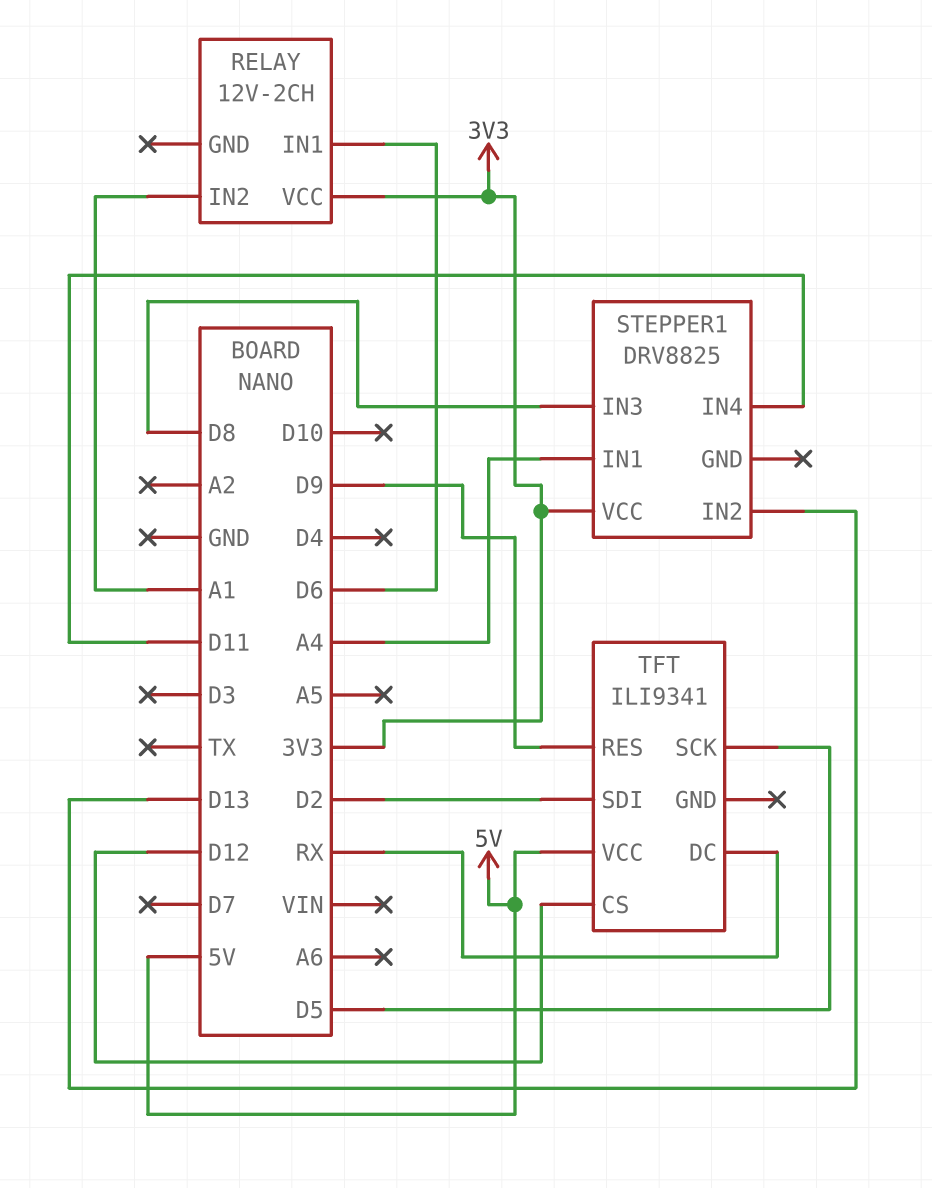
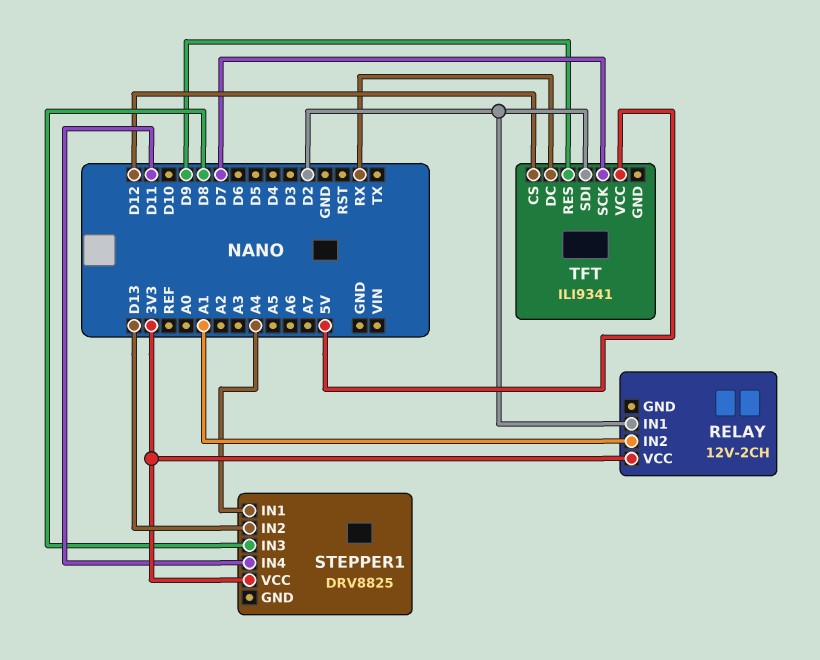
RELAY pin IN1: D6 -> D2
TFT pin SCK: D5 -> D7

